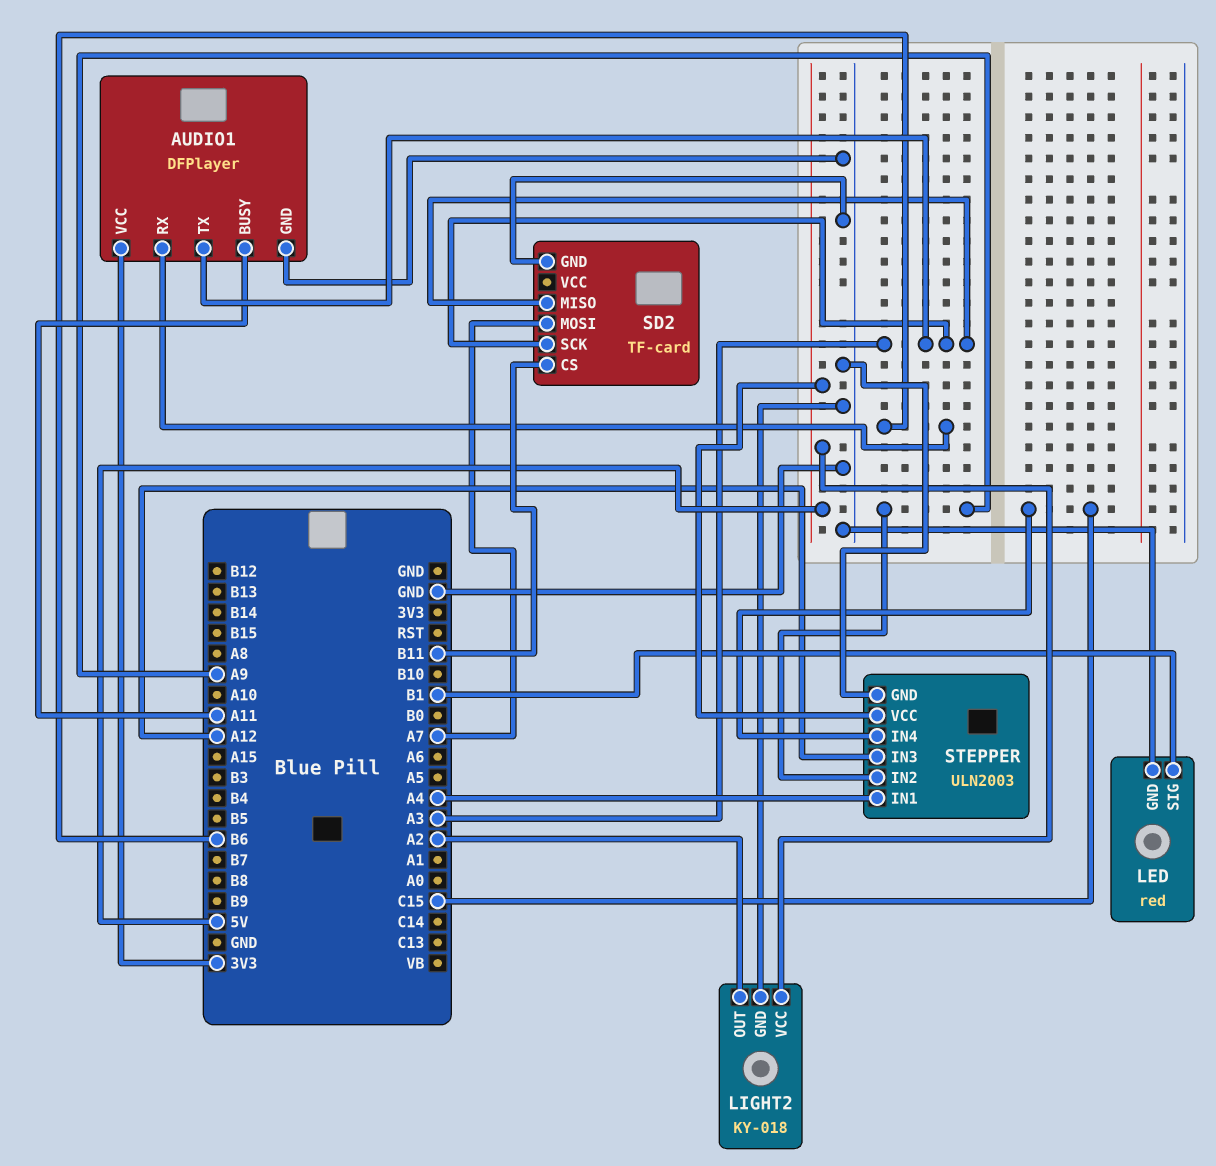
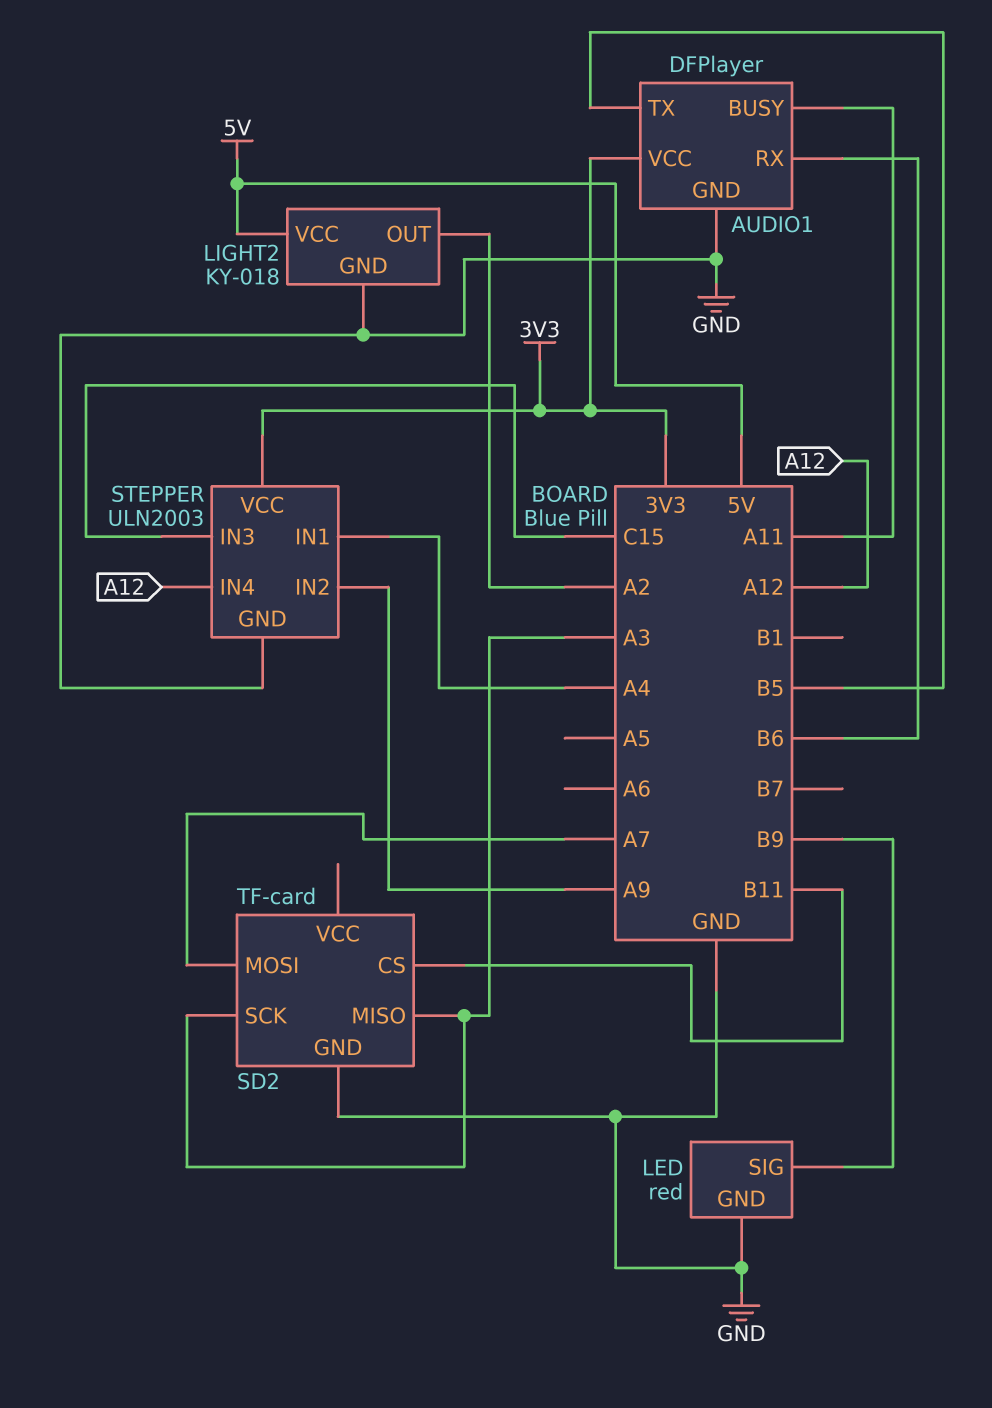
AUDIO1 pin TX: A3 -> B5
LED pin SIG: B1 -> B9
STEPPER pin IN3: A12 -> C15
STEPPER pin IN4: C15 -> A12
STEPPER pin VCC: 5V -> 3V3

